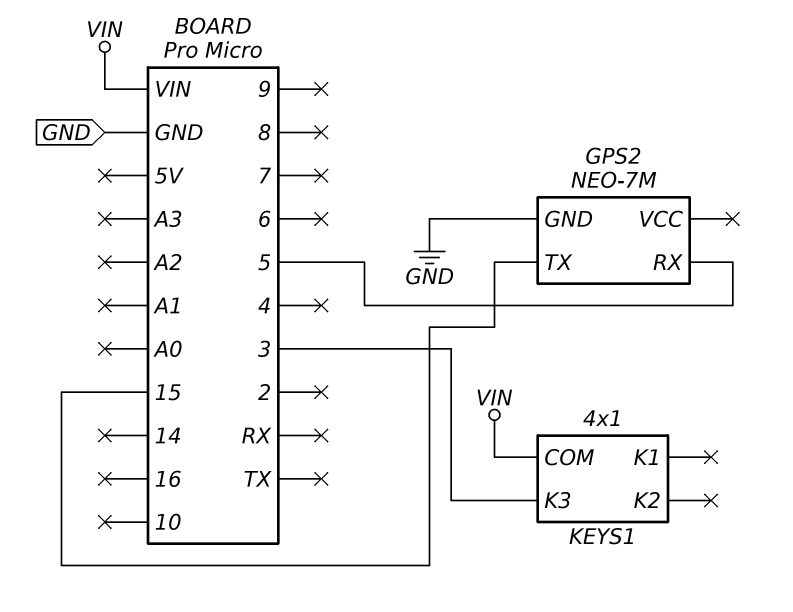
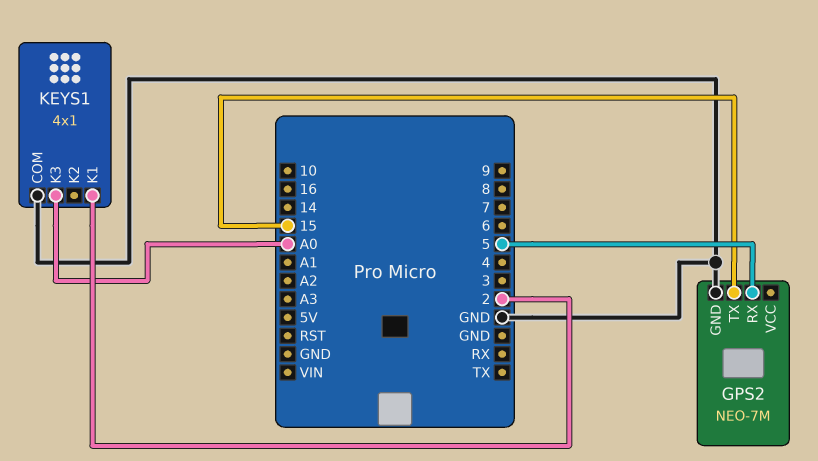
KEYS1 pin COM: VIN -> GND
KEYS1 pin K1: none -> 2
KEYS1 pin K3: 3 -> A0

